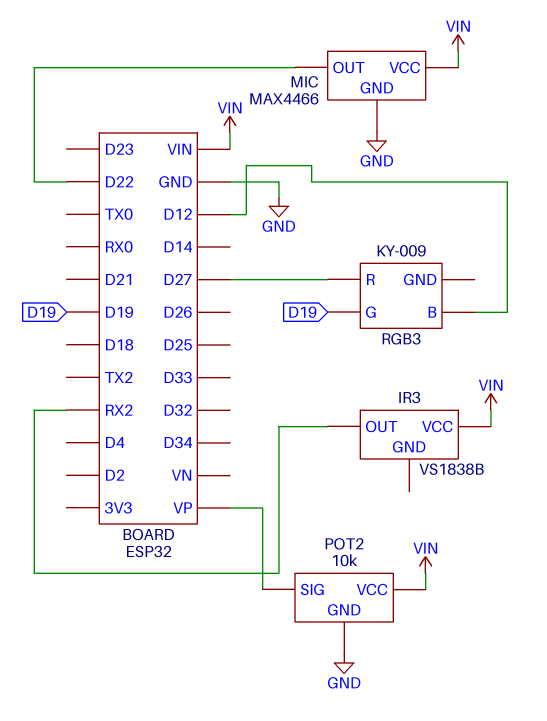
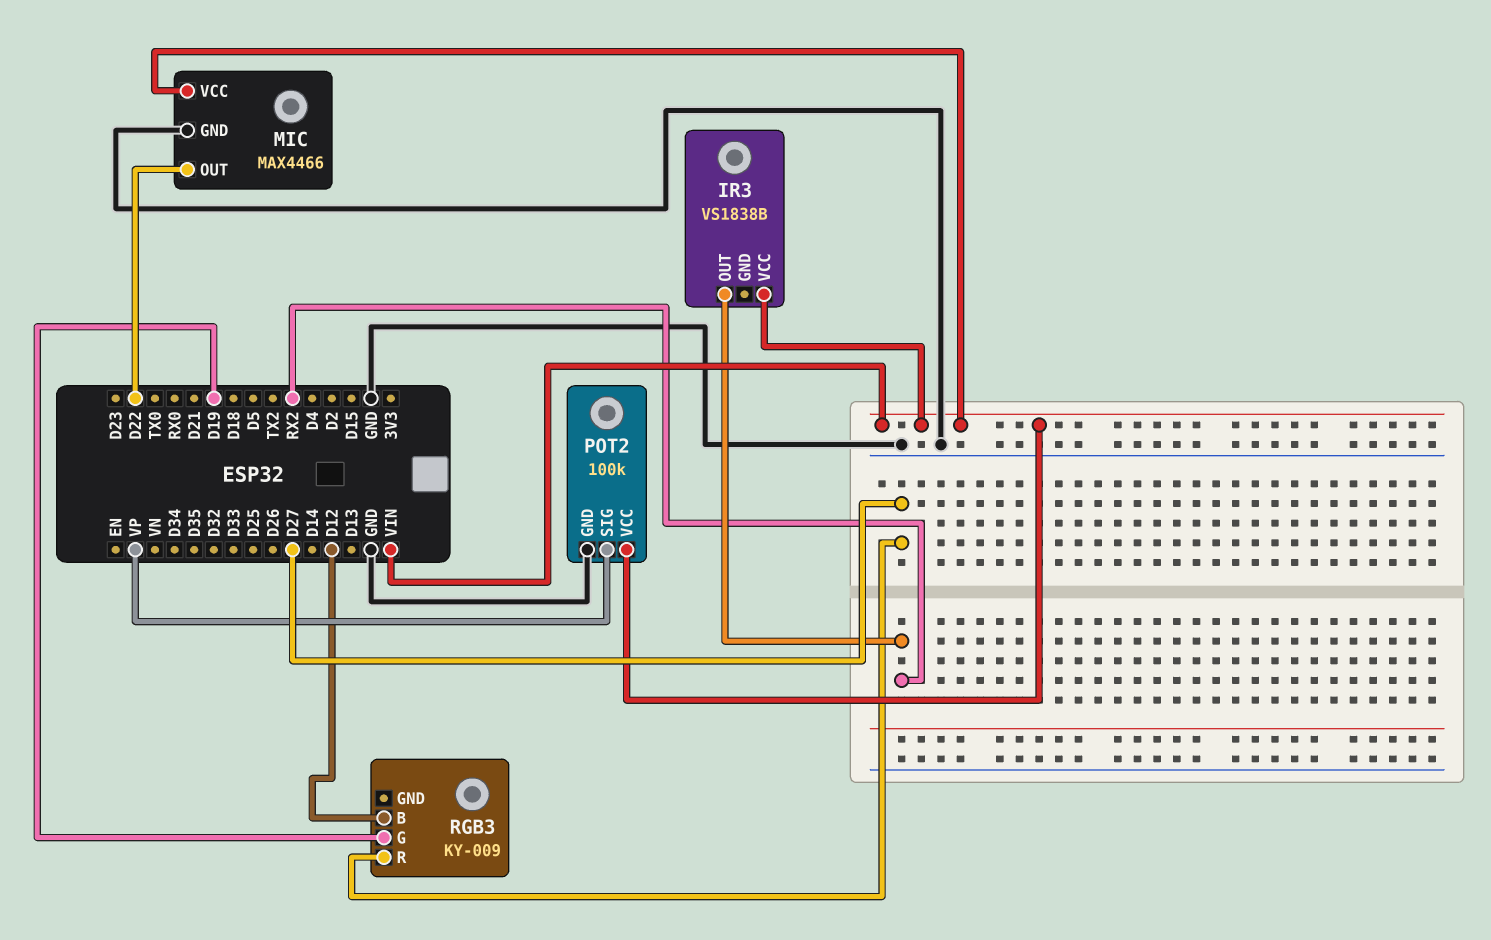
POT2: 10k -> 100k

